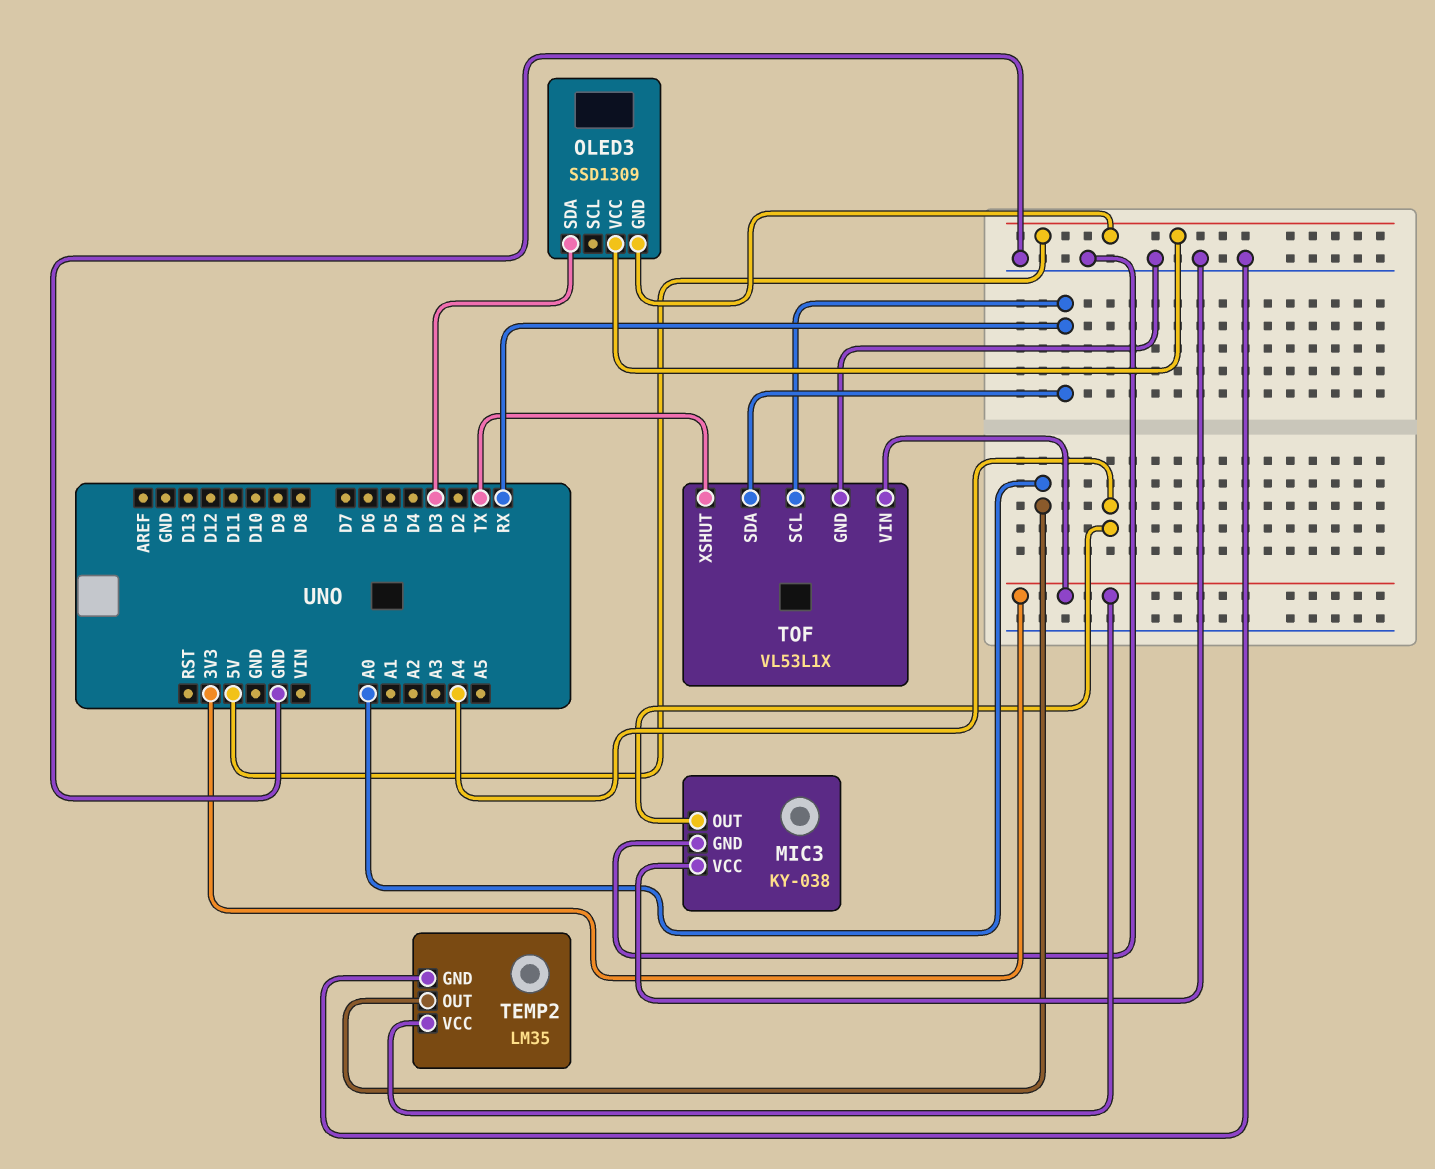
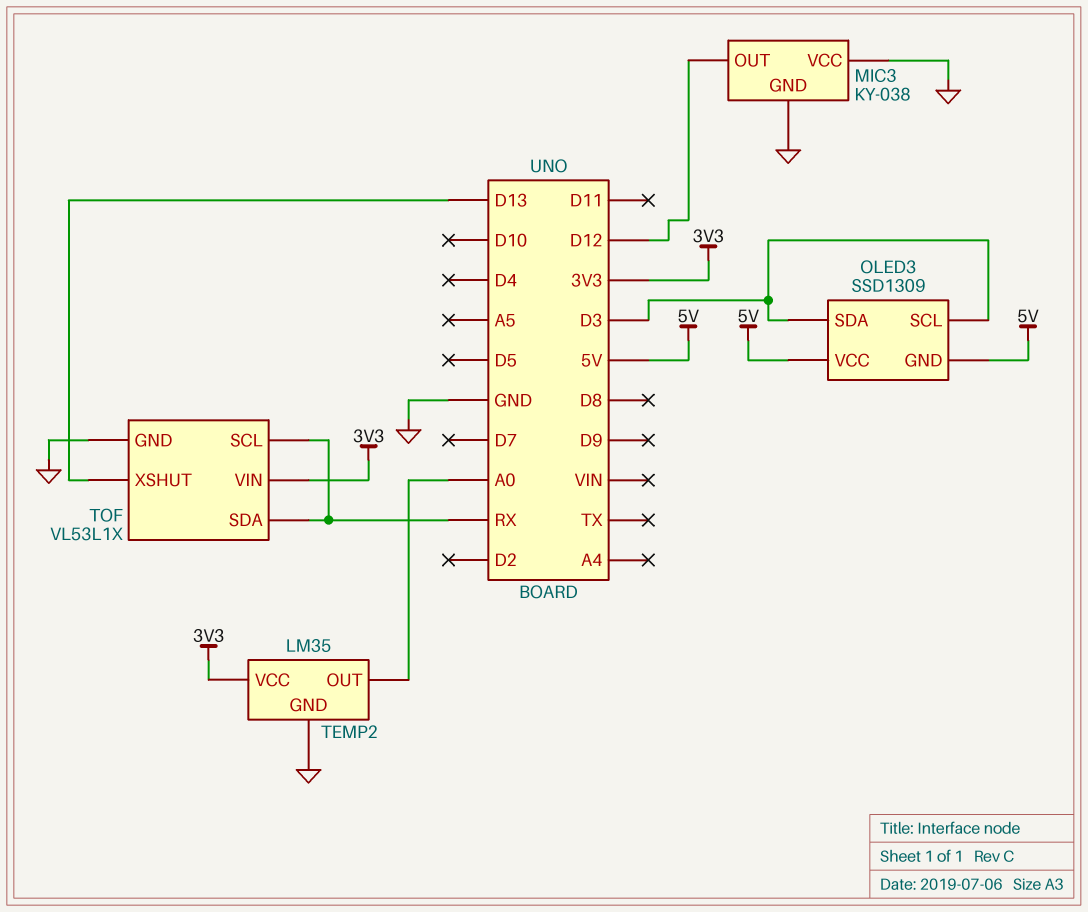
MIC3 pin OUT: A4 -> D12
OLED3 pin SCL: none -> D3
TOF pin XSHUT: TX -> D13

